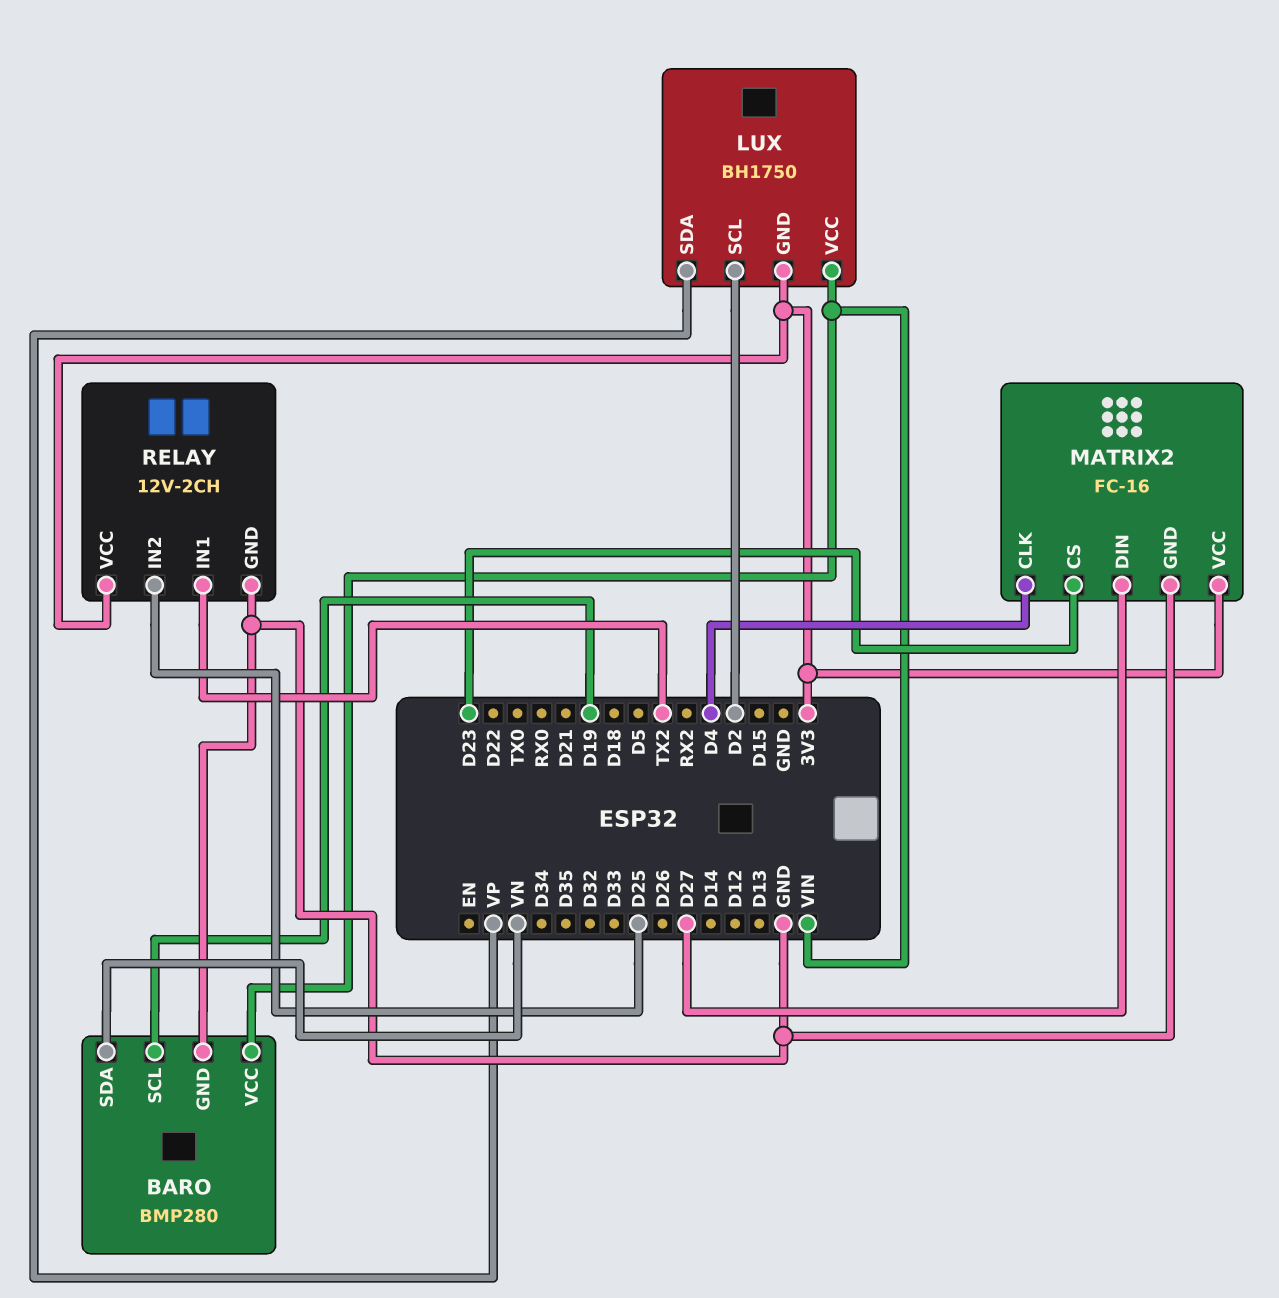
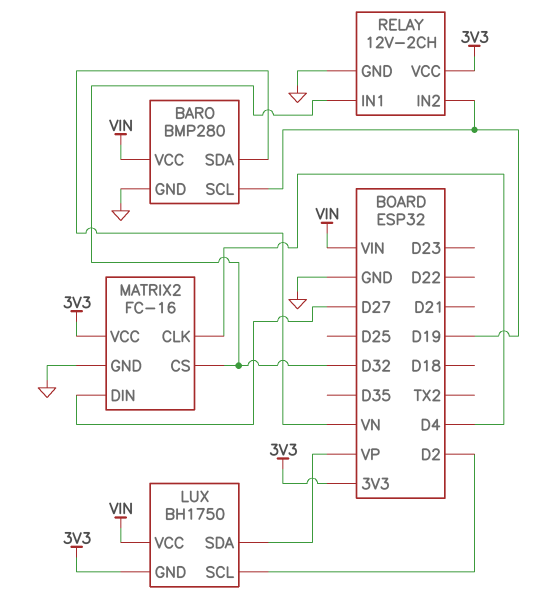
MATRIX2 pin CS: D23 -> D32
RELAY pin IN1: TX2 -> D32
RELAY pin IN2: D25 -> D19

